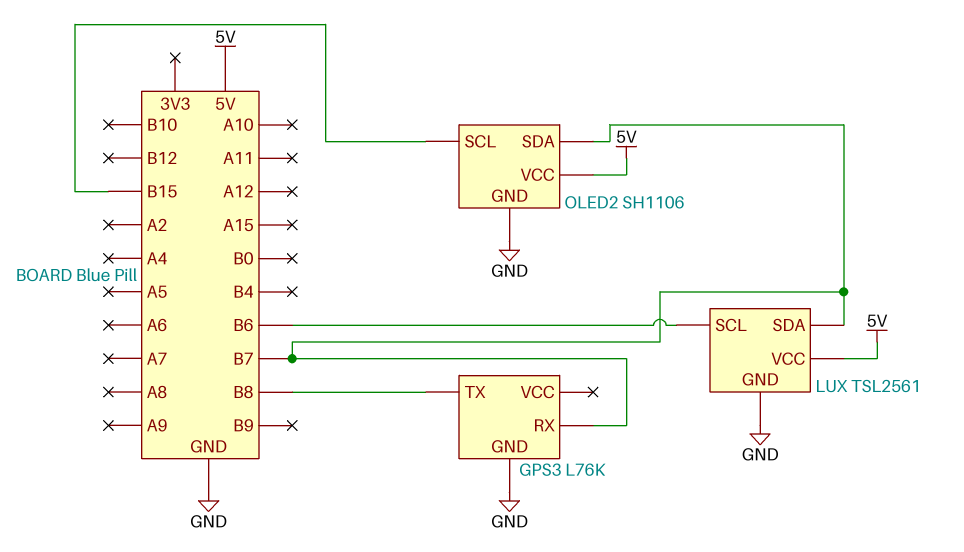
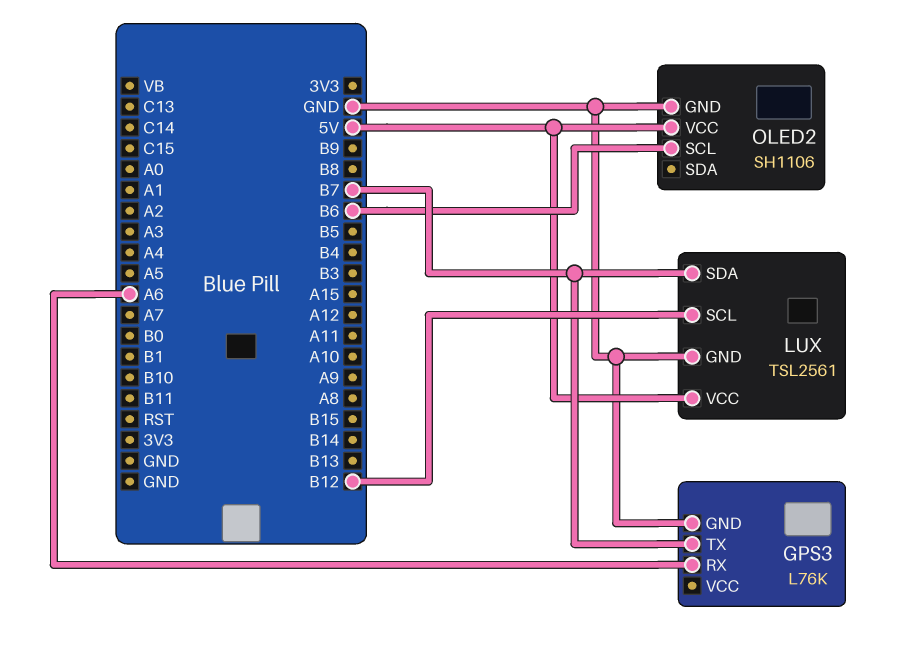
GPS3 pin RX: B7 -> A6
GPS3 pin TX: B8 -> B7
LUX pin SCL: B6 -> B12
OLED2 pin SCL: B15 -> B6
OLED2 pin SDA: B7 -> none

